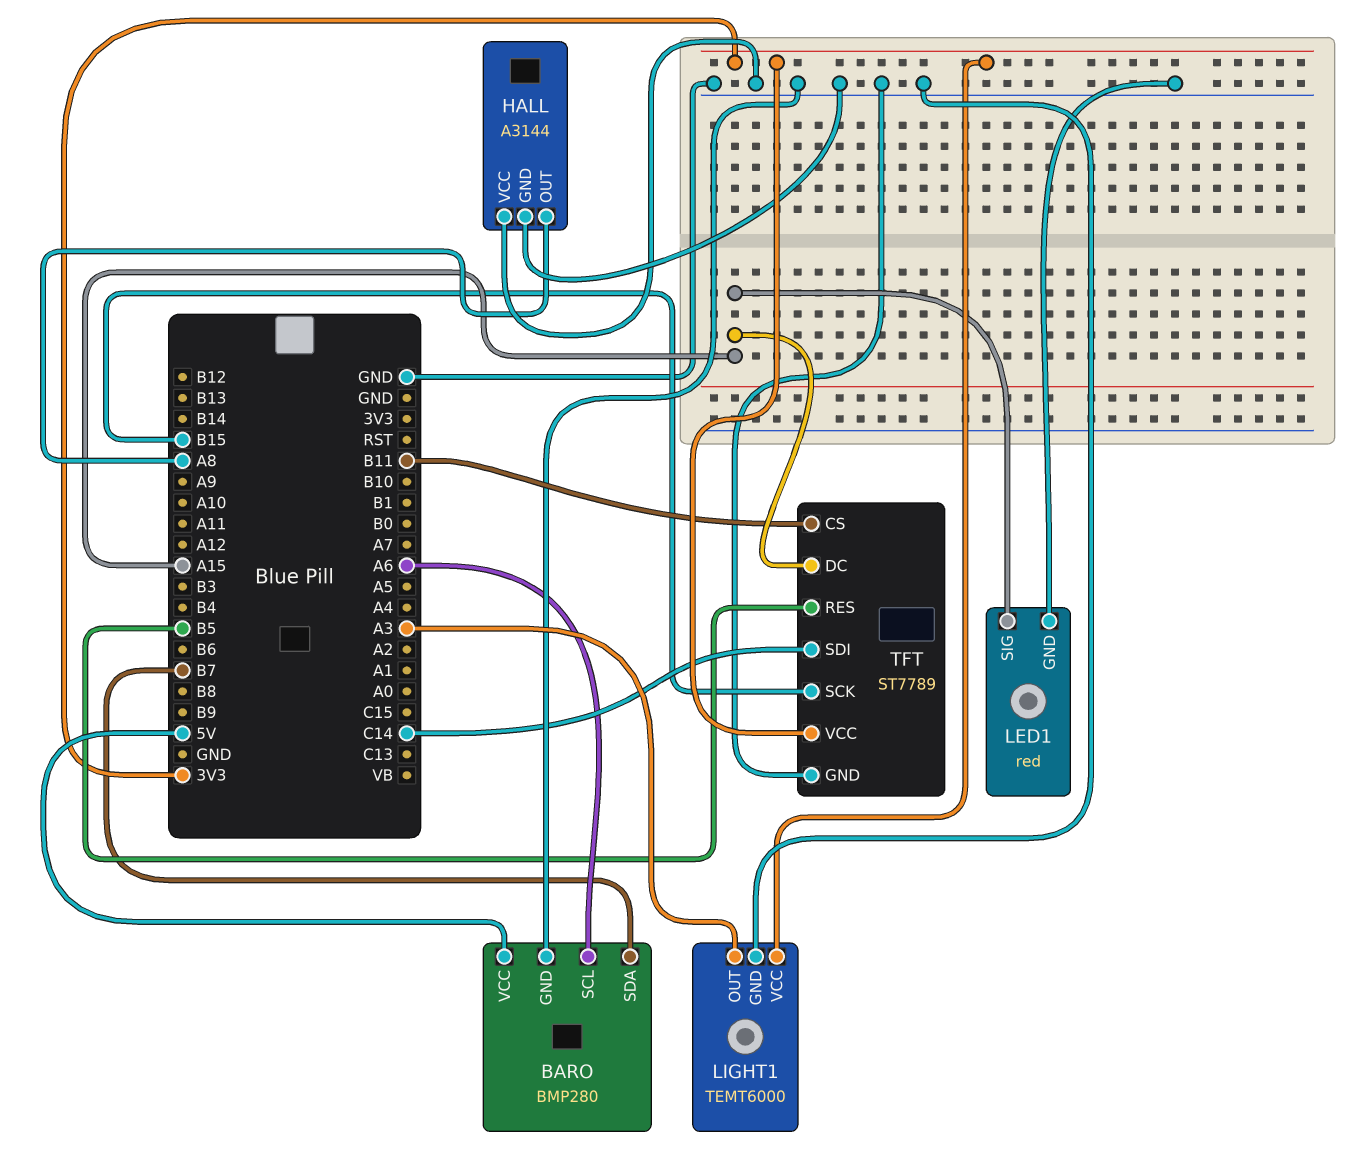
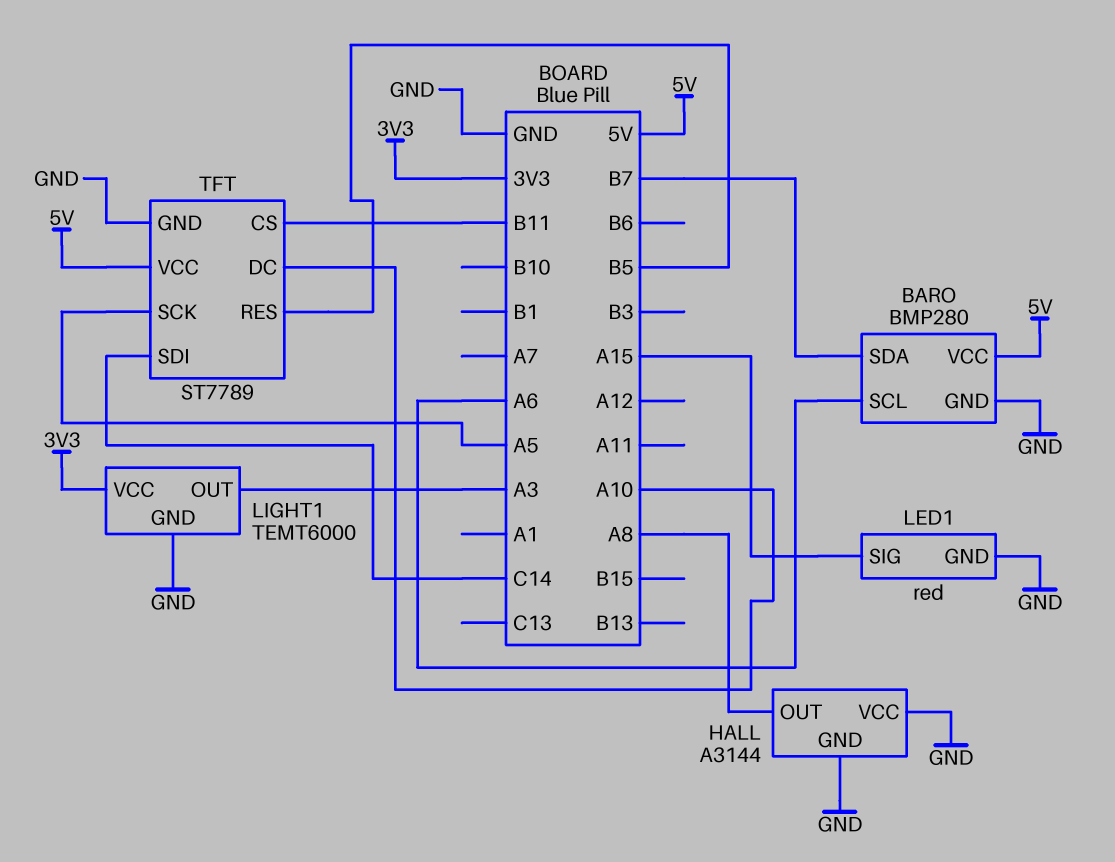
TFT pin DC: A15 -> A10
TFT pin SCK: B15 -> A5
TFT pin VCC: 3V3 -> 5V

